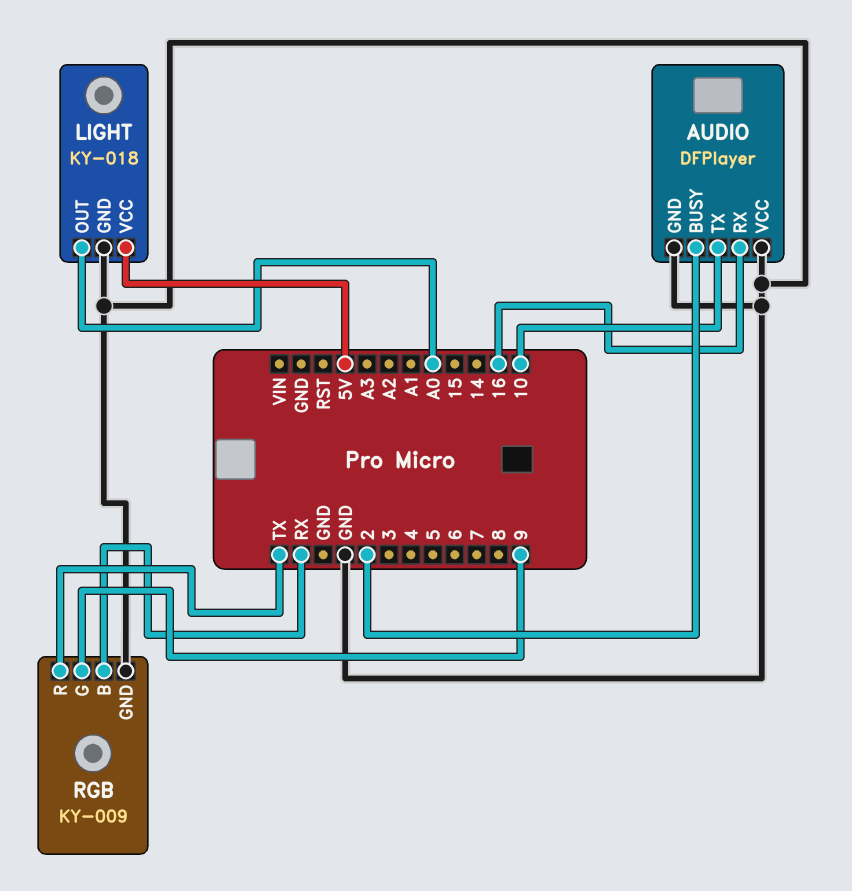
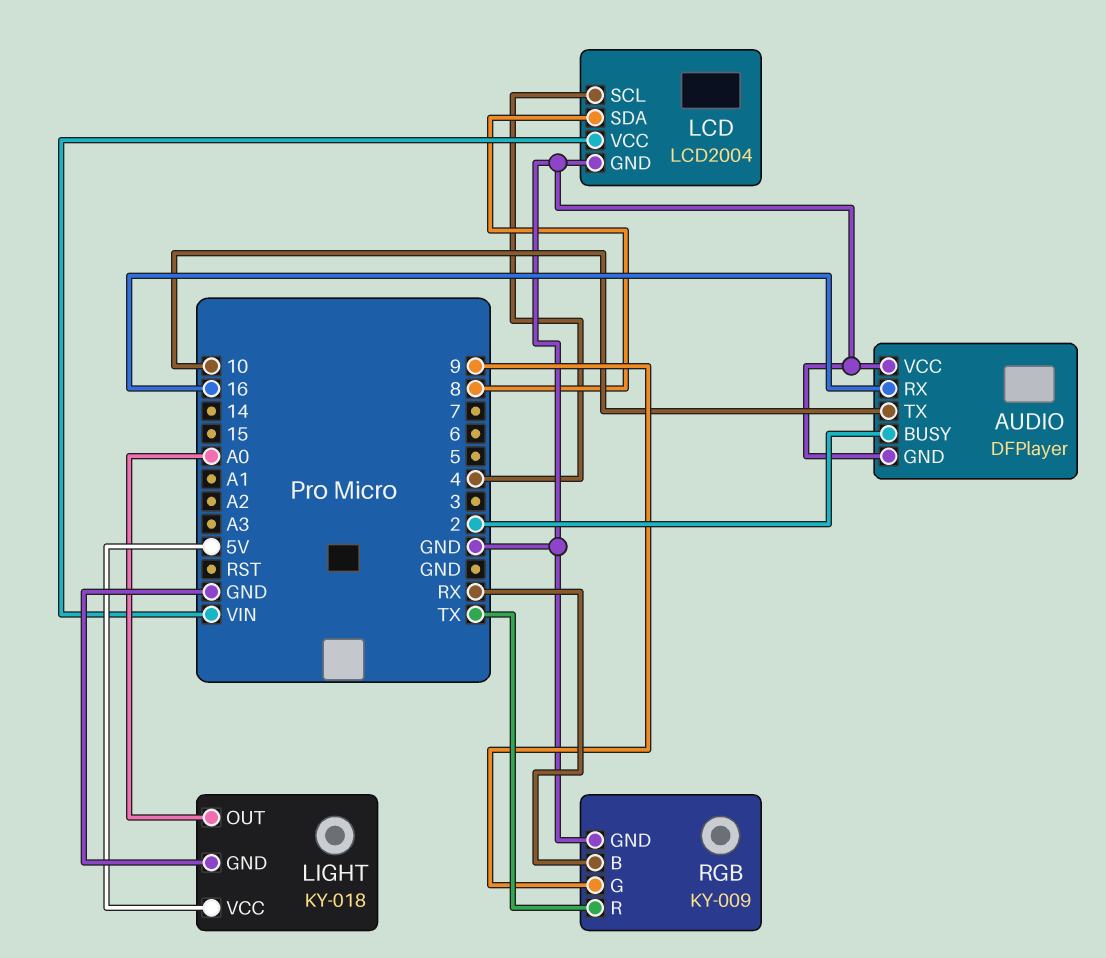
LCD: none -> LCD2004
LCD pin GND: none -> GND
LCD pin SCL: none -> 4
LCD pin SDA: none -> 8
LCD pin VCC: none -> VIN

